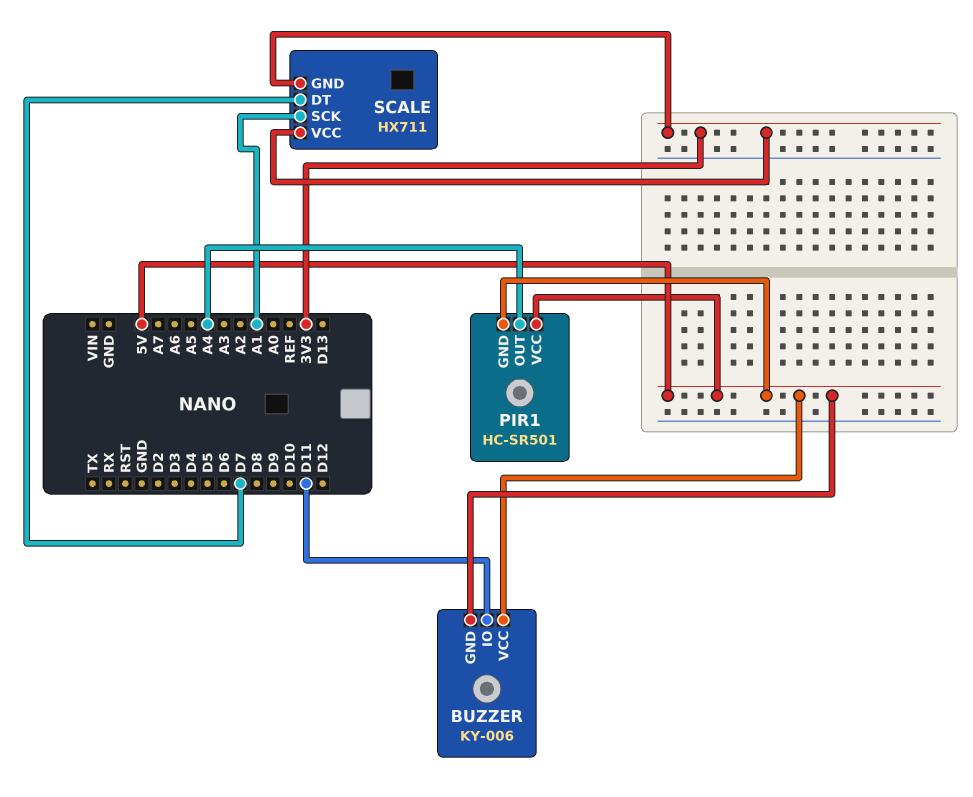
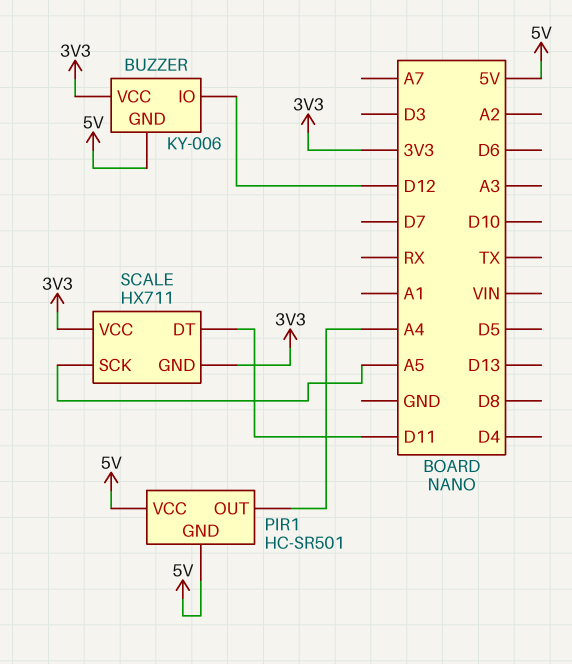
BUZZER pin IO: D11 -> D12
BUZZER pin VCC: 5V -> 3V3
SCALE pin DT: D7 -> D11
SCALE pin SCK: A1 -> A5

